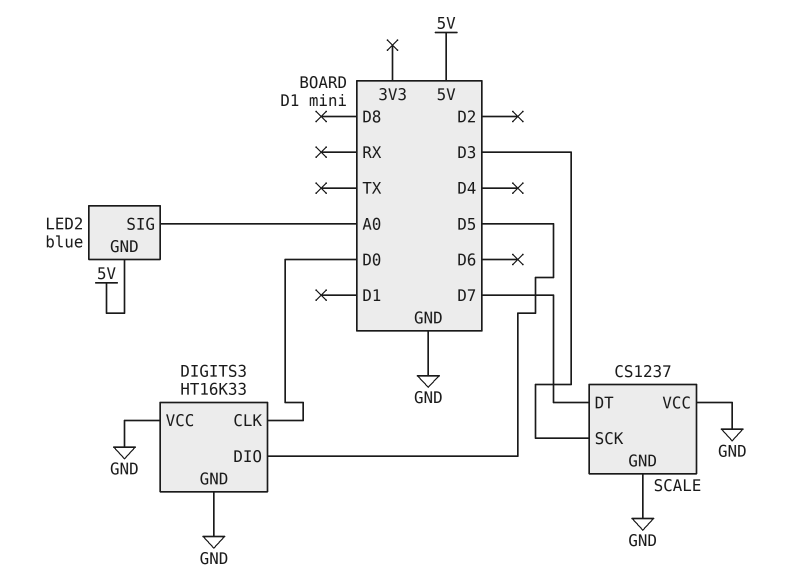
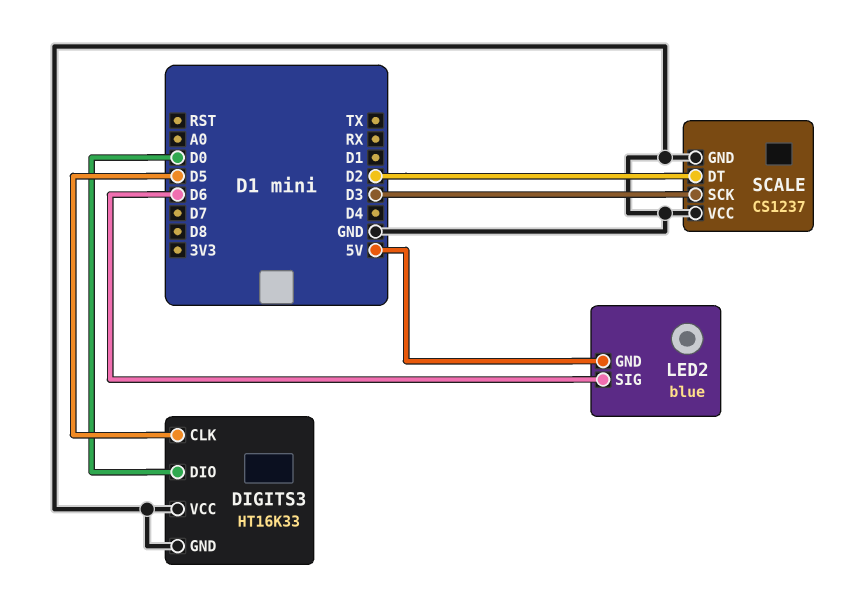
DIGITS3 pin CLK: D0 -> D5
DIGITS3 pin DIO: D5 -> D0
LED2 pin SIG: A0 -> D6
SCALE pin DT: D7 -> D2

